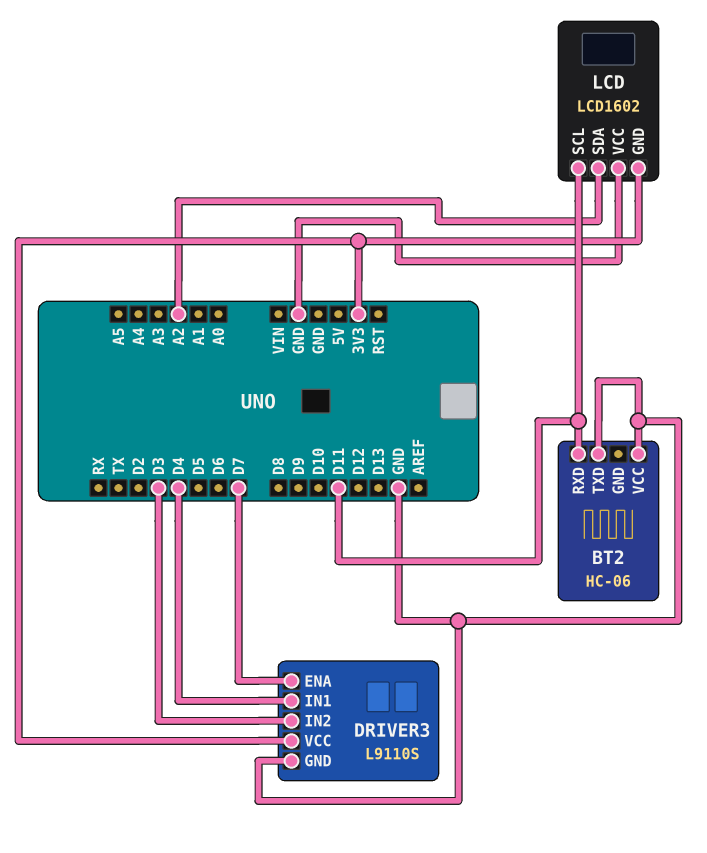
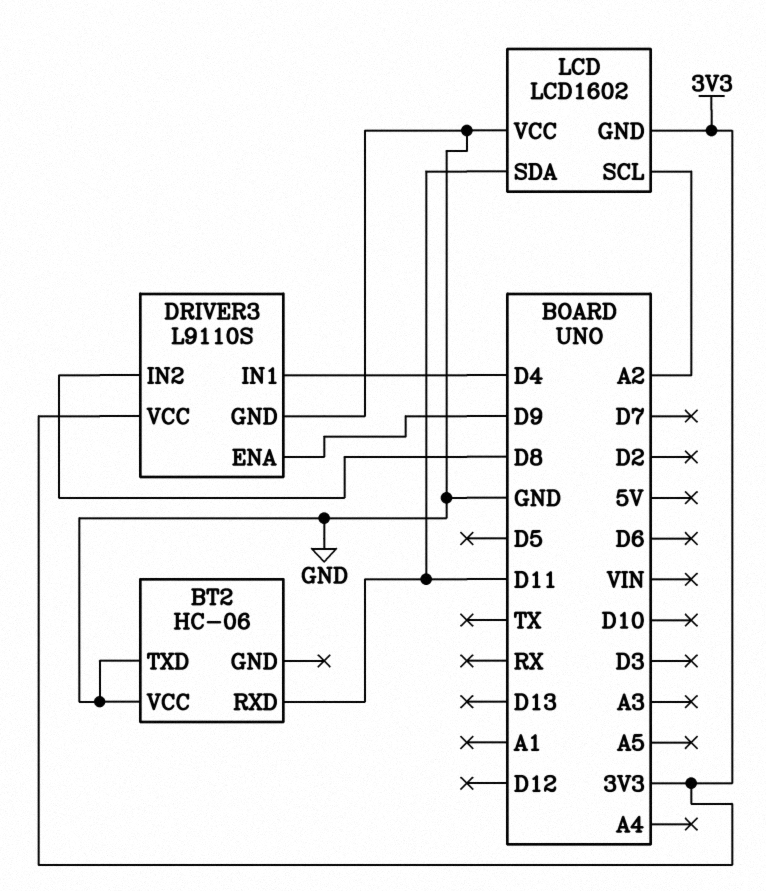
DRIVER3 pin ENA: D7 -> D9
DRIVER3 pin IN2: D3 -> D8
LCD pin SCL: D11 -> A2
LCD pin SDA: A2 -> D11

